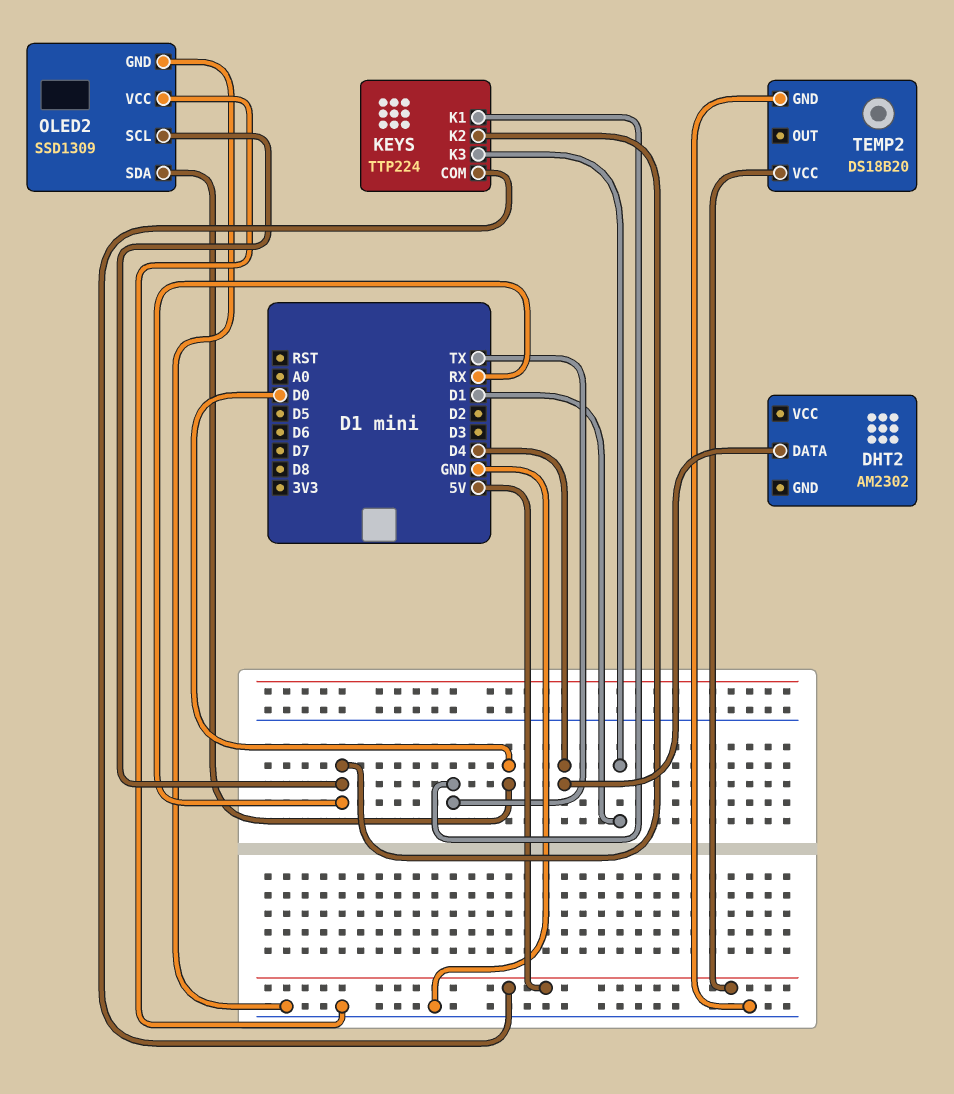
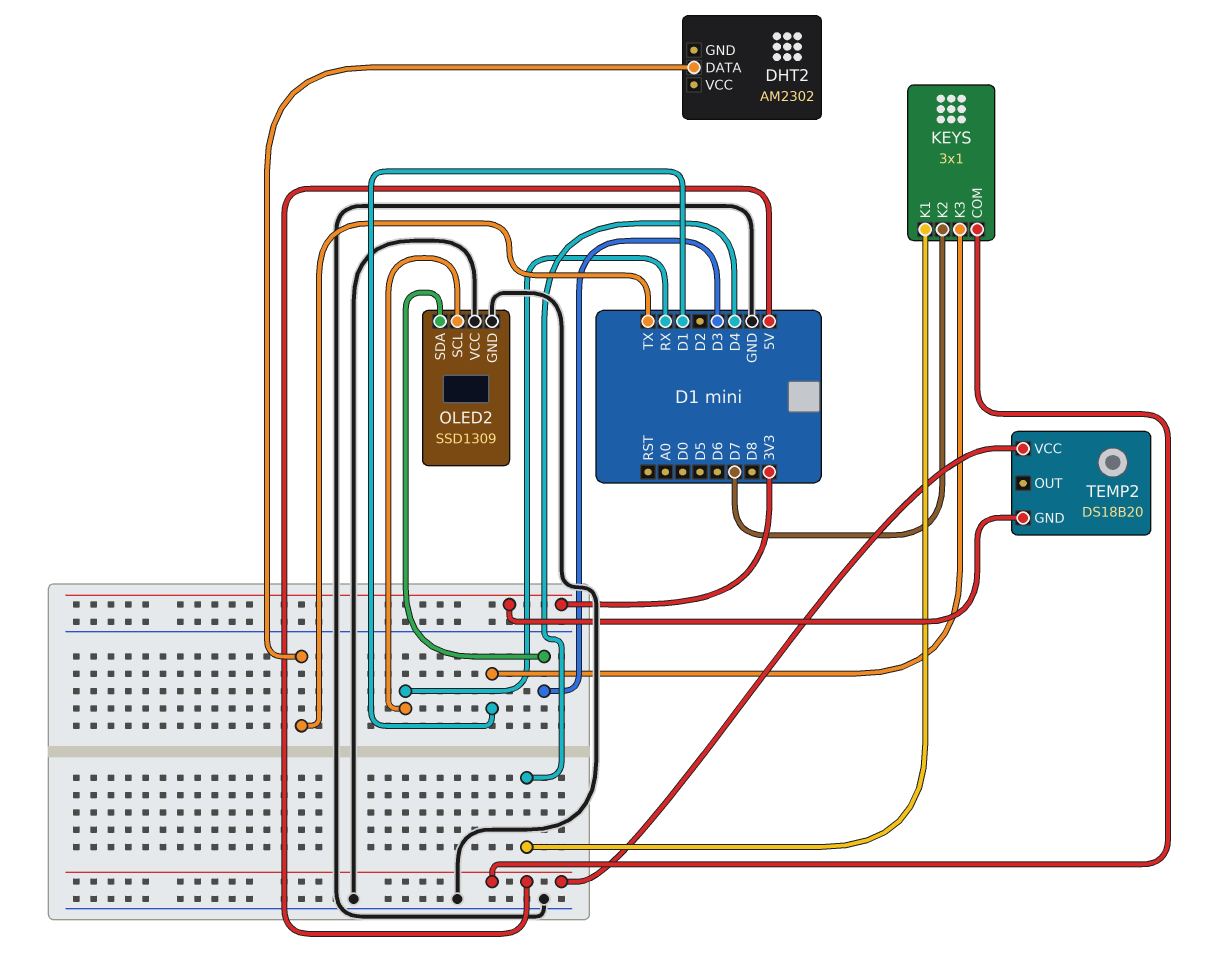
DHT2 pin DATA: D4 -> TX
KEYS: TTP224 -> 3x1
KEYS pin K1: TX -> D4
KEYS pin K2: RX -> D7
OLED2 pin SDA: D0 -> D3
TEMP2 pin GND: GND -> 3V3

